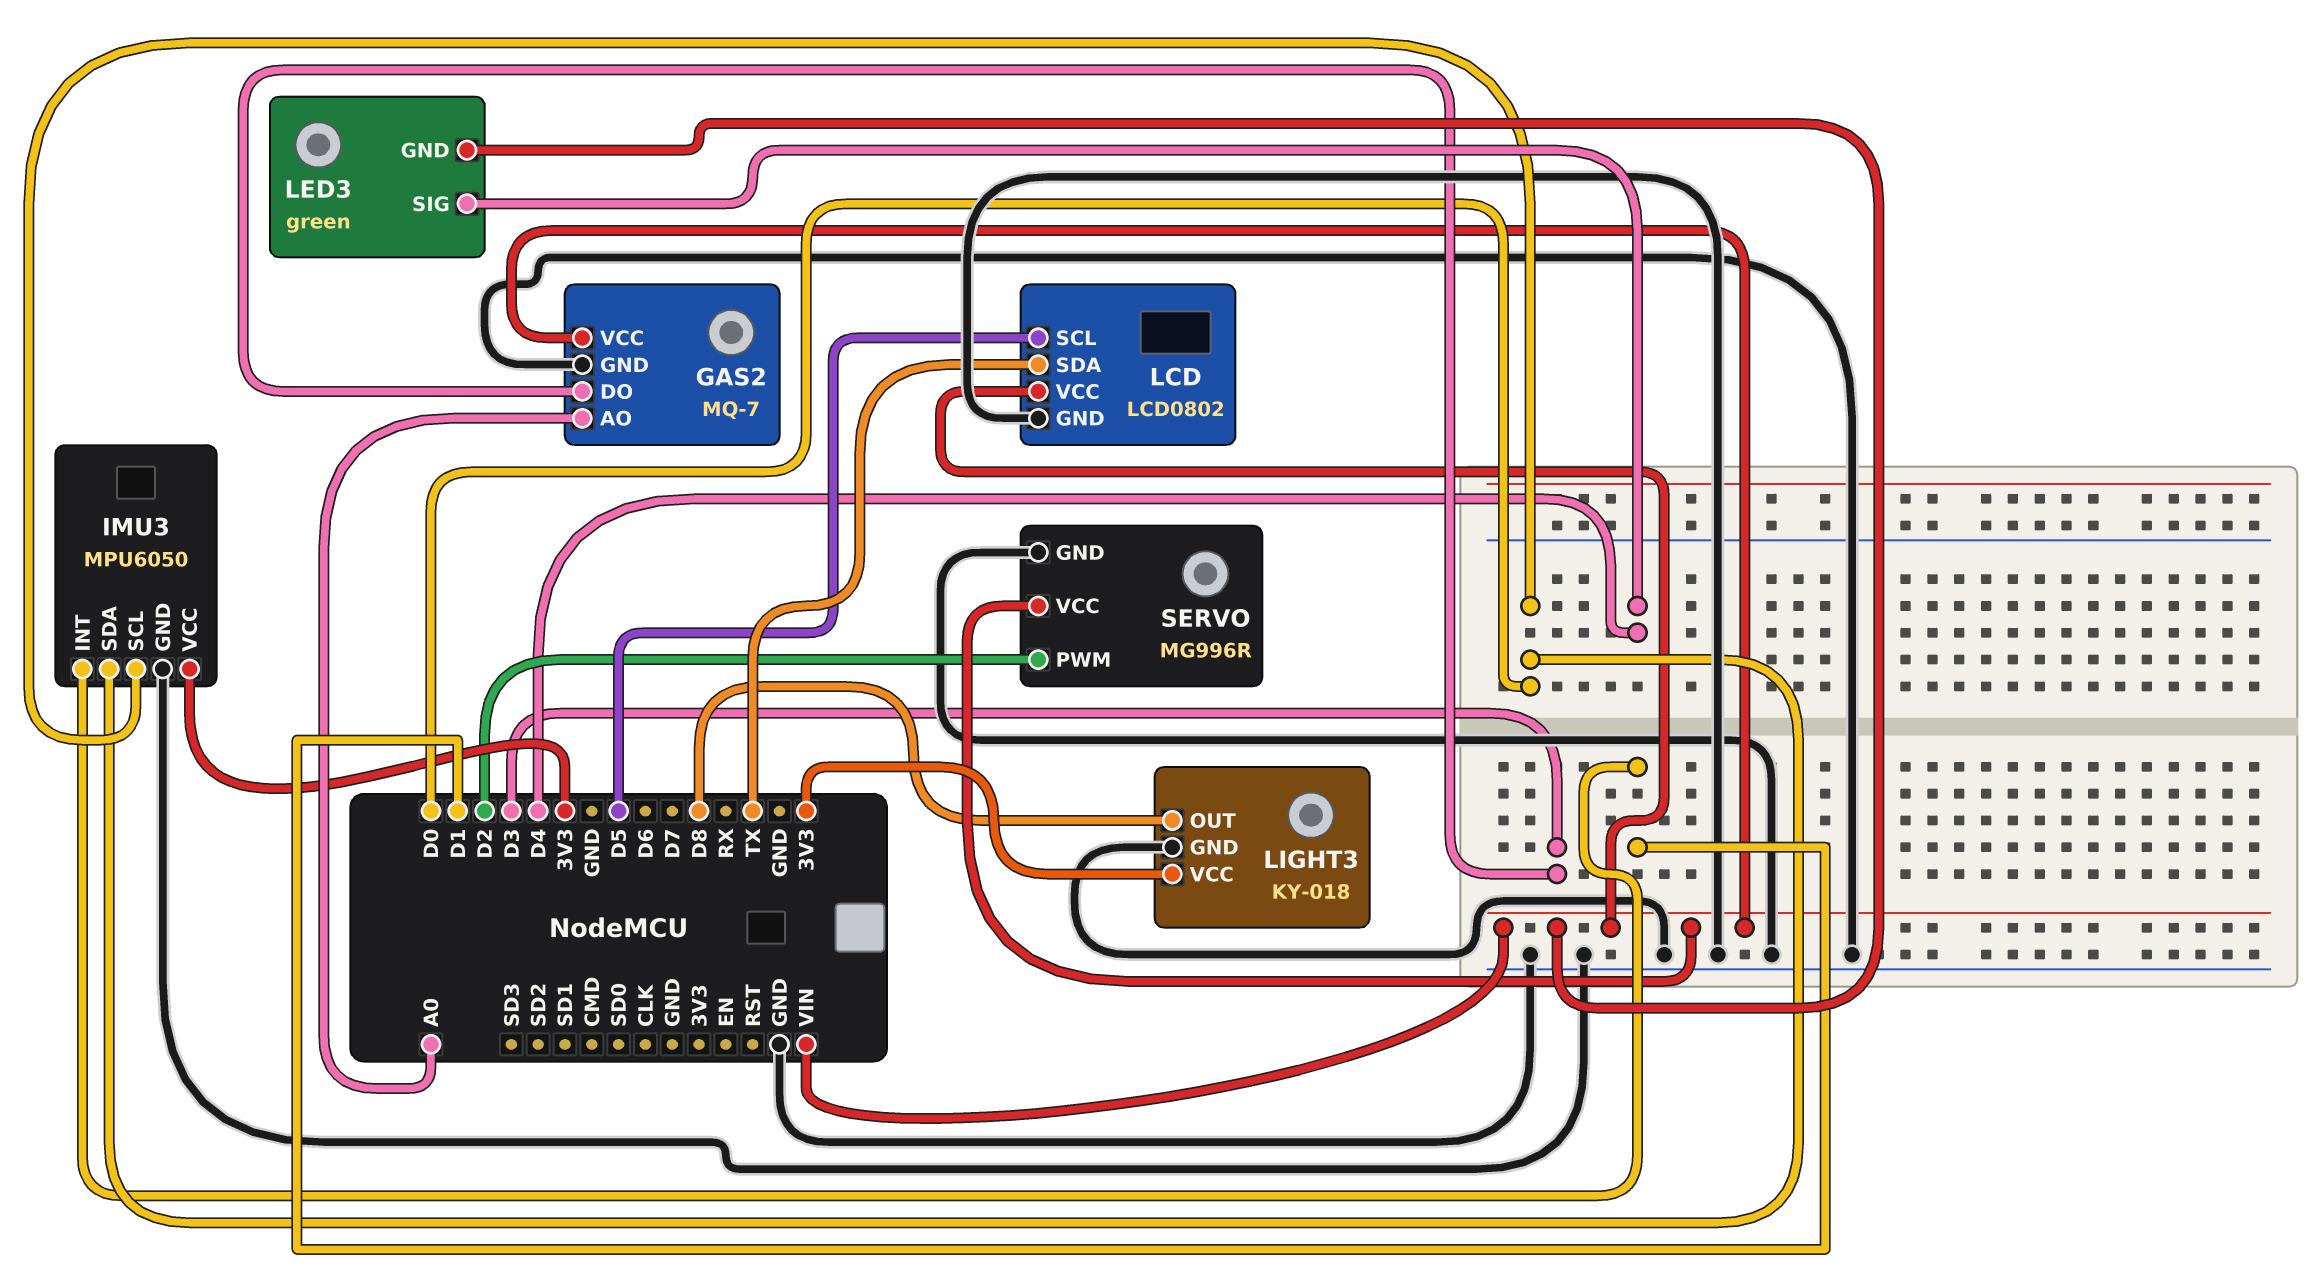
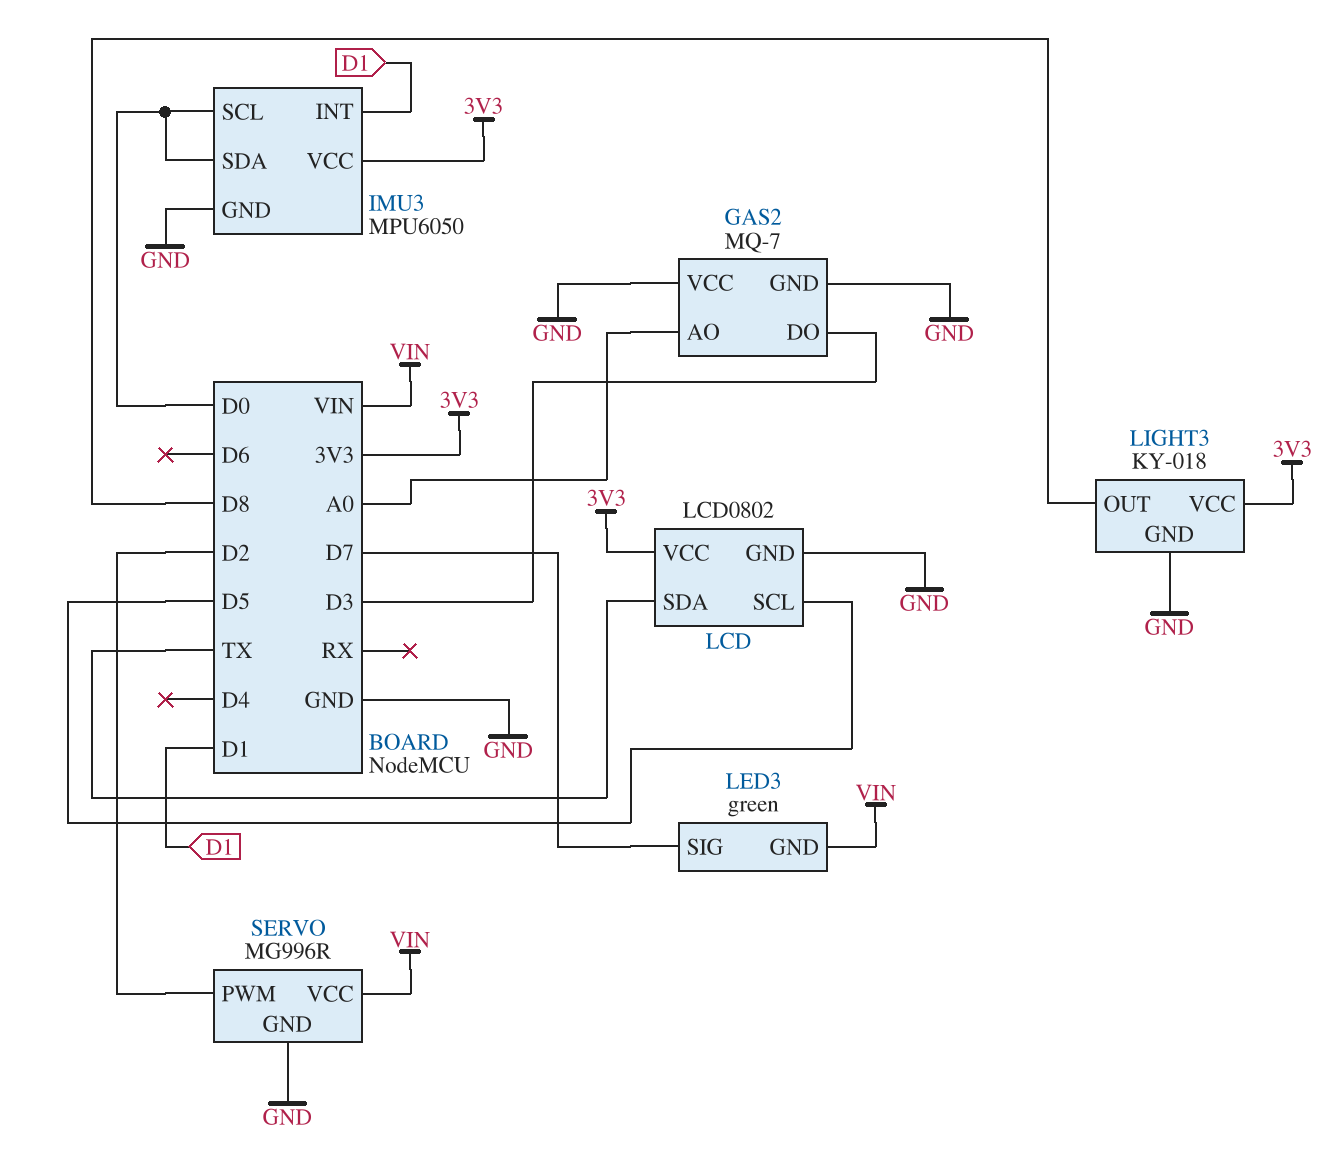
GAS2 pin VCC: VIN -> GND
LCD pin VCC: VIN -> 3V3
LED3 pin SIG: D4 -> D7

